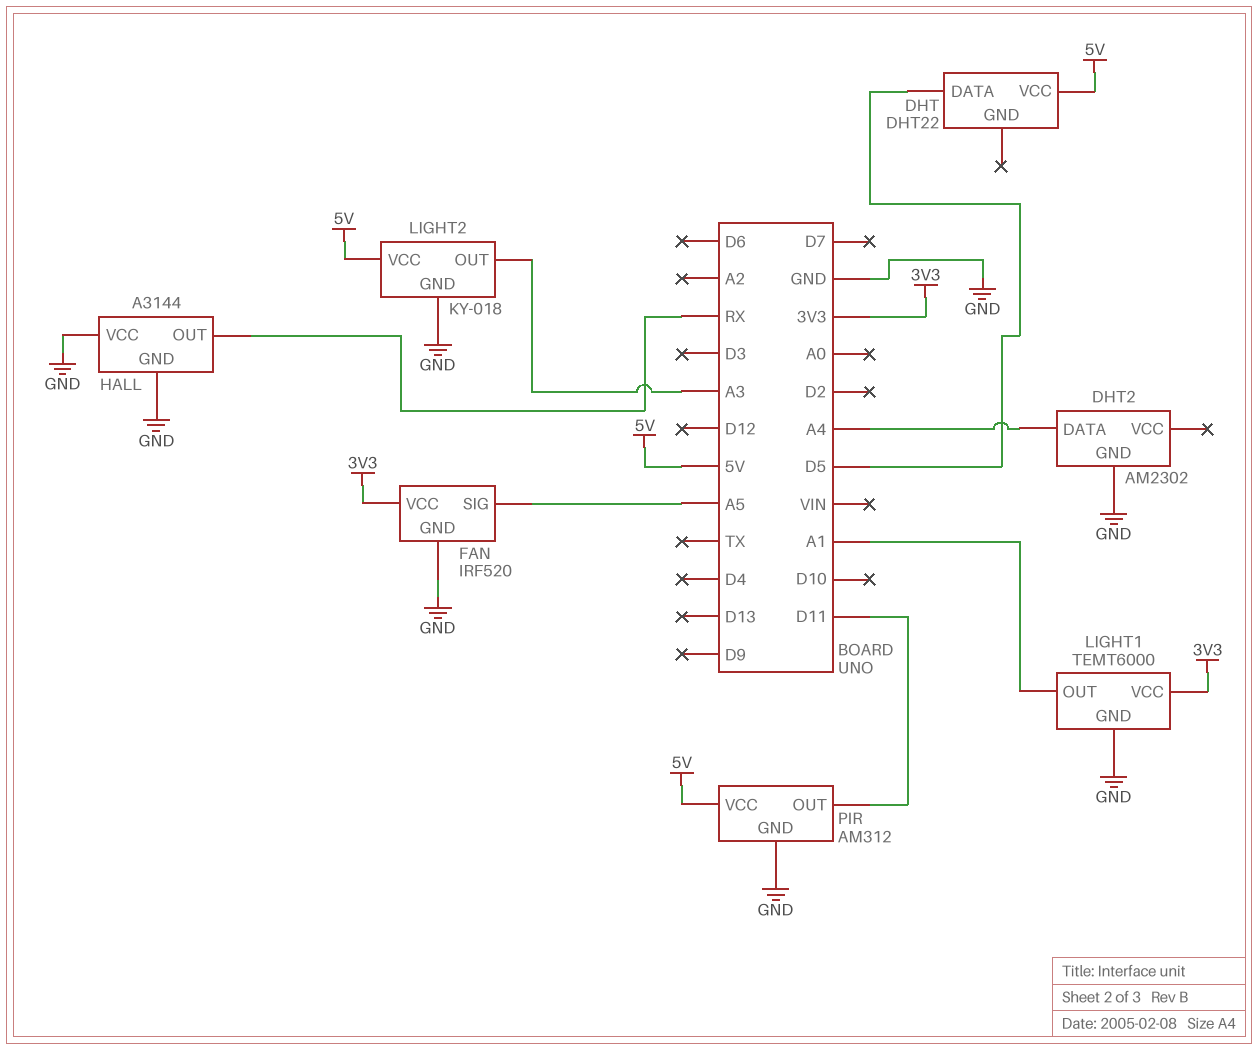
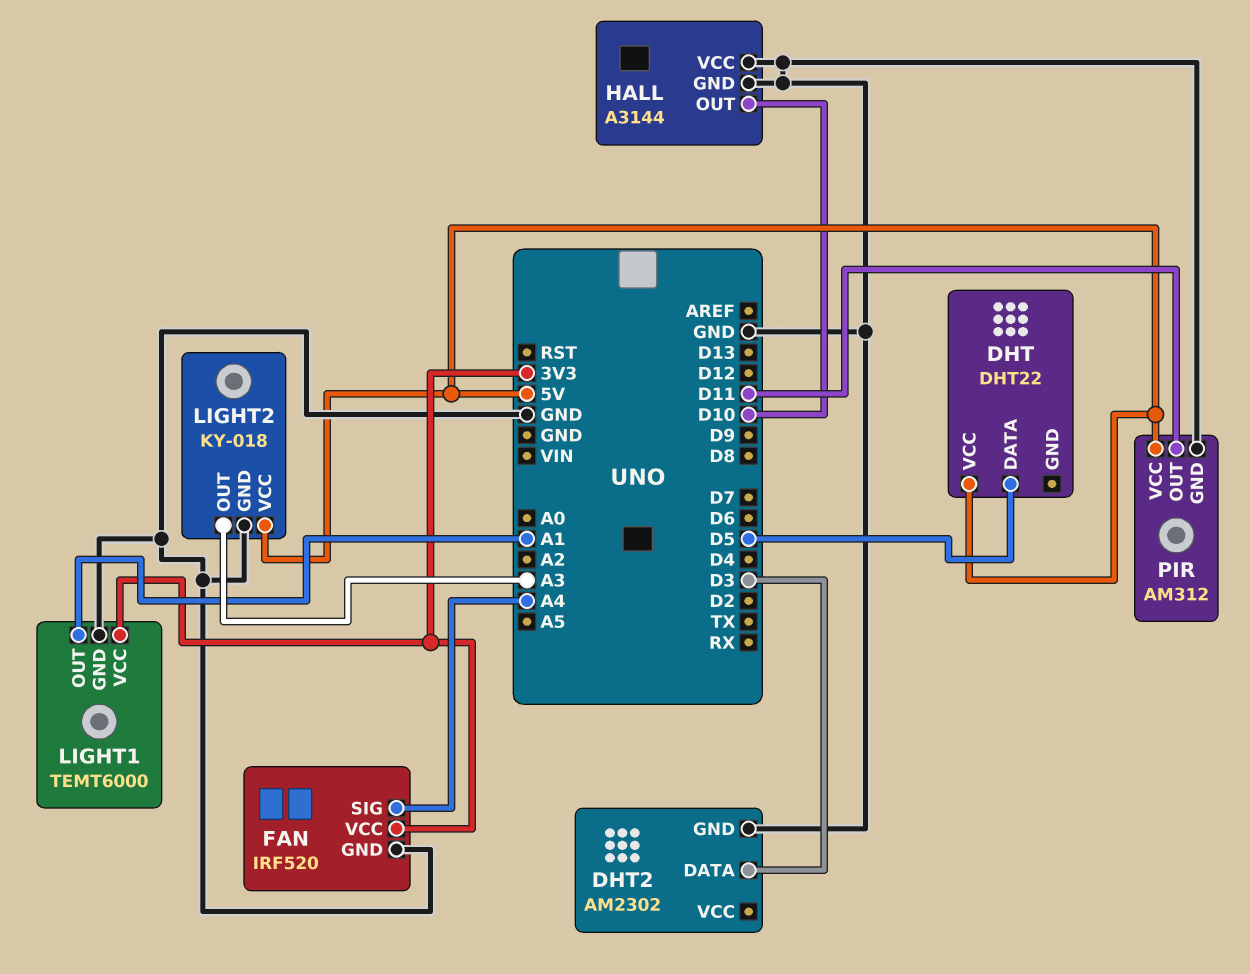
DHT2 pin DATA: A4 -> D3
FAN pin SIG: A5 -> A4
HALL pin OUT: RX -> D10

